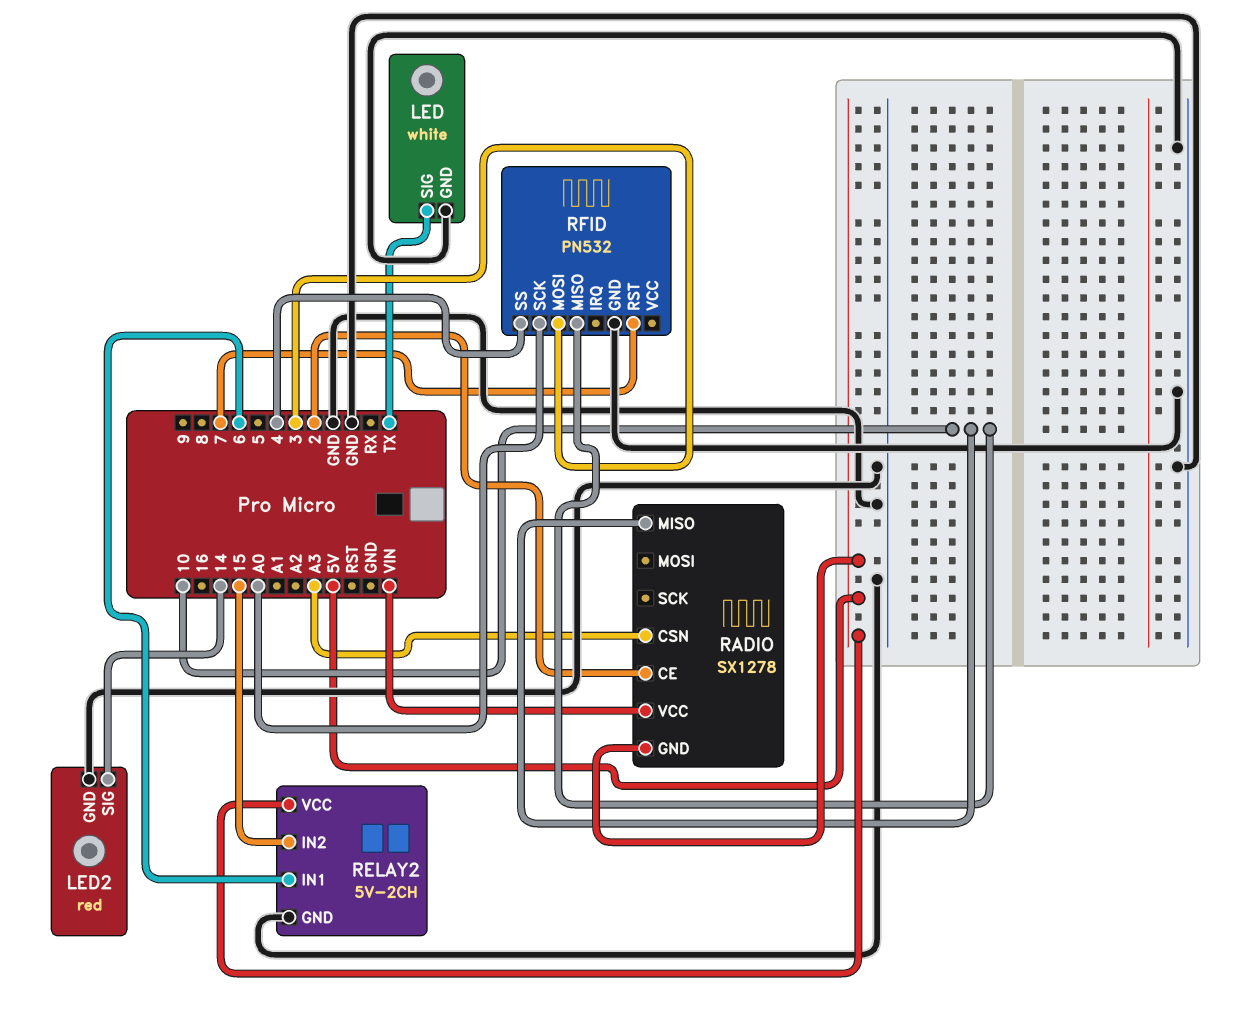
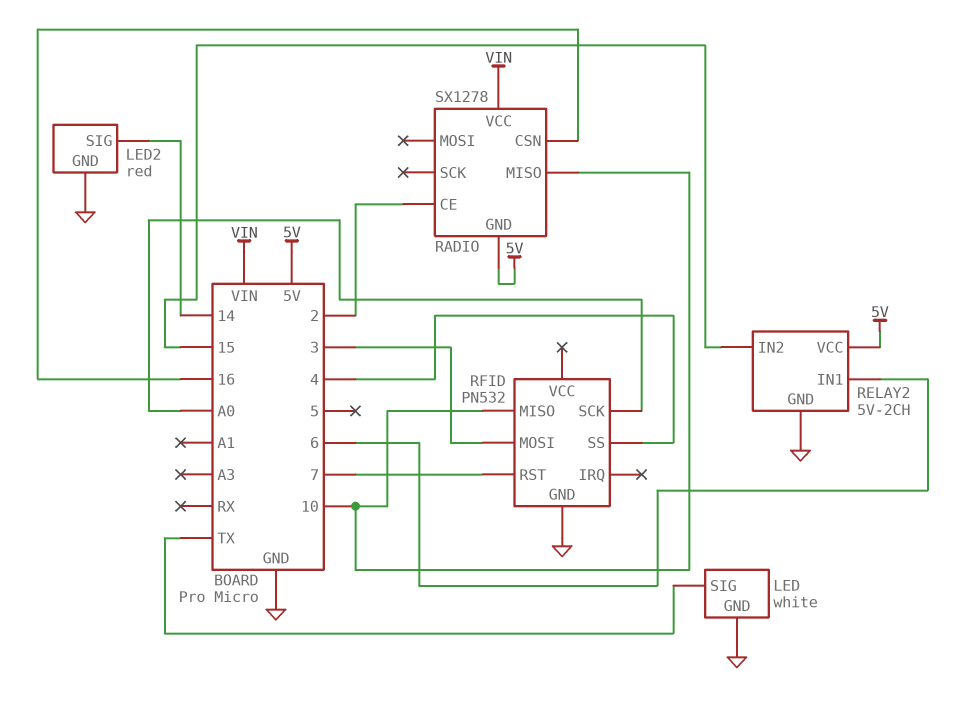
RADIO pin CSN: A3 -> 16

